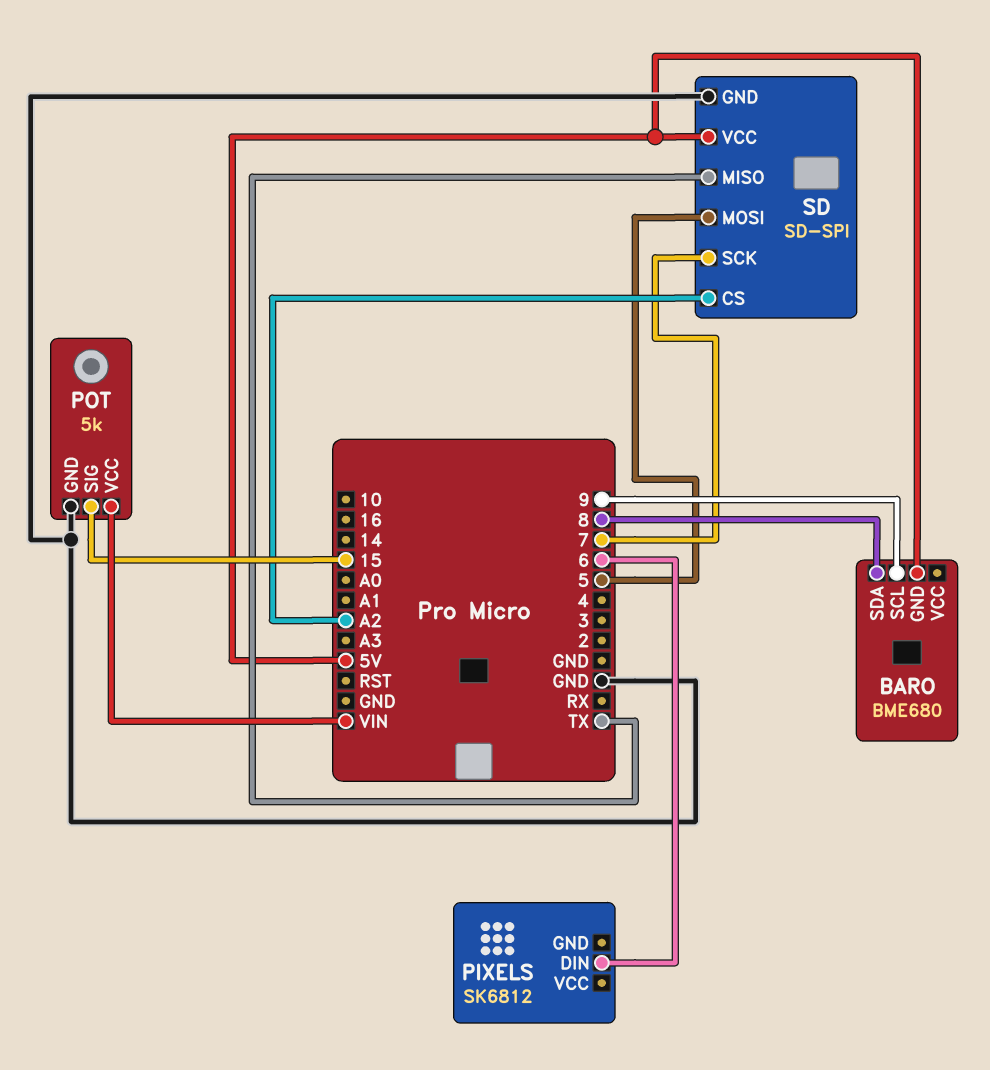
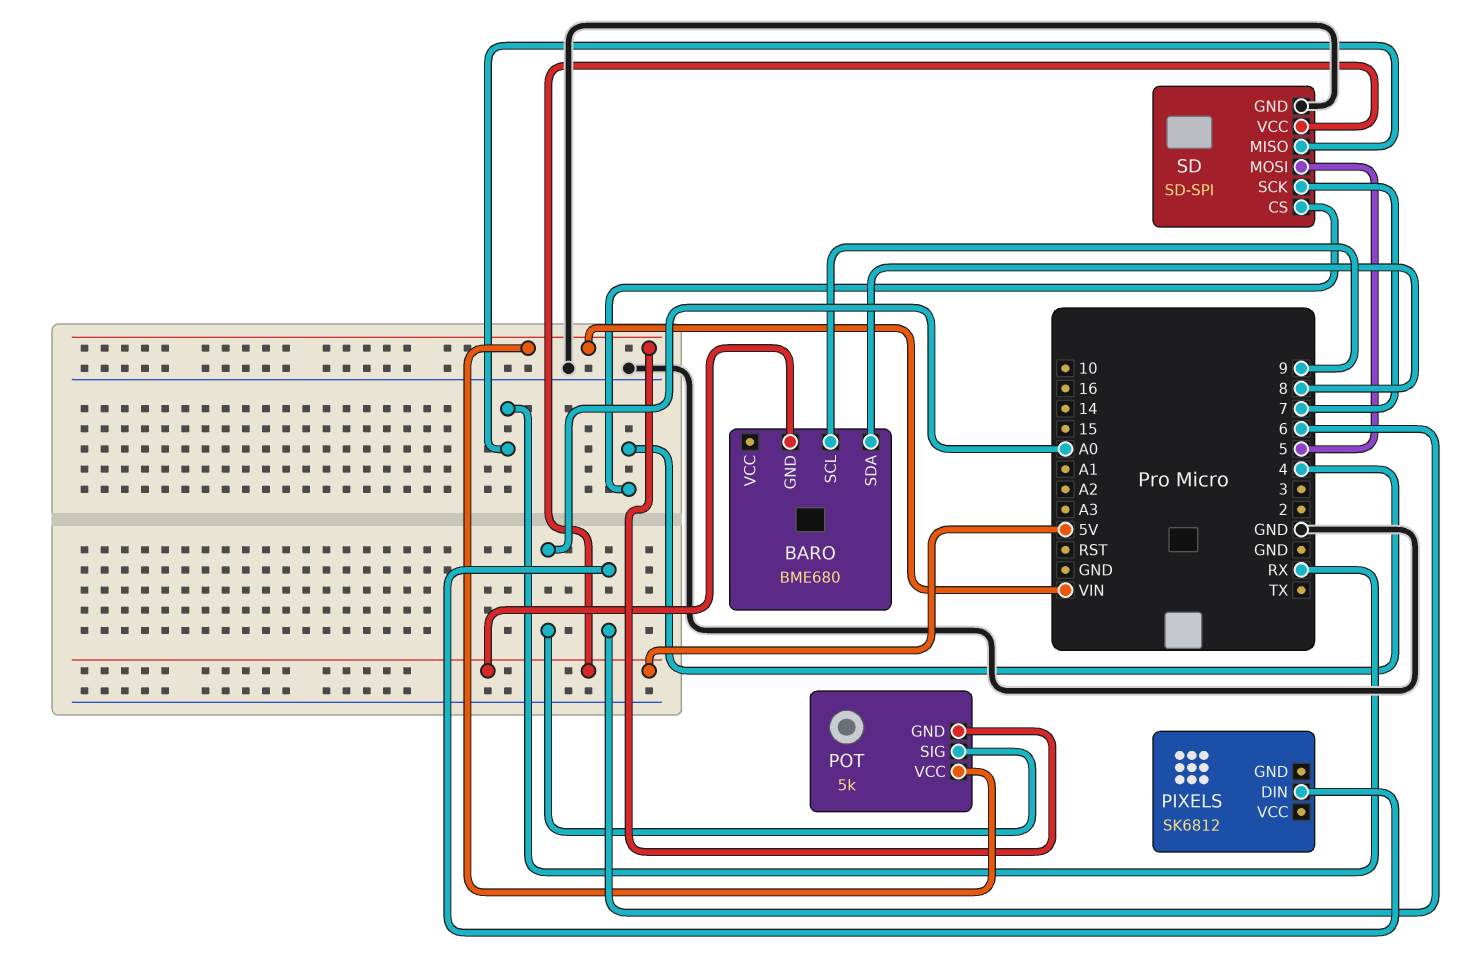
POT pin GND: GND -> VIN
POT pin SIG: 15 -> A0
SD pin CS: A2 -> 4
SD pin MISO: TX -> RX

